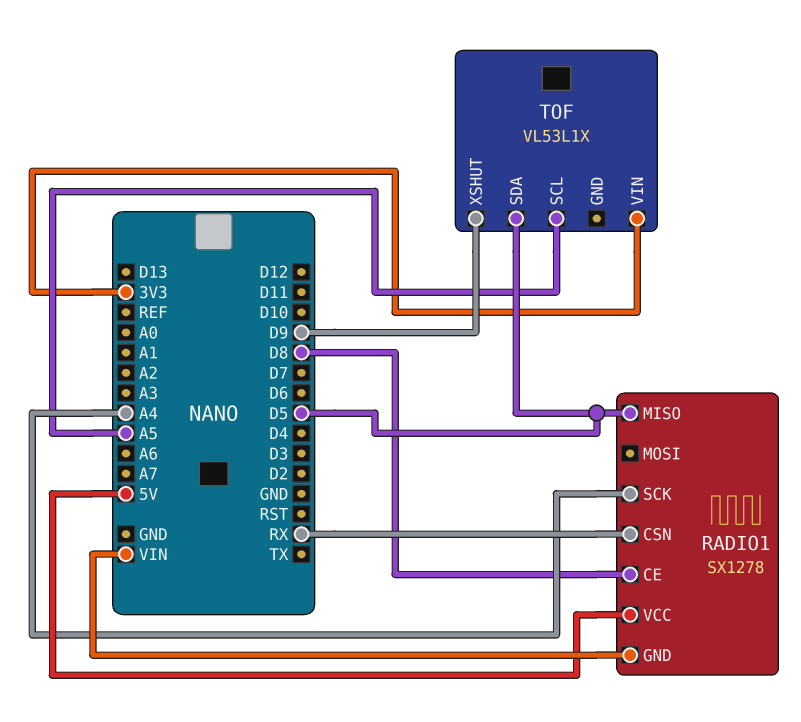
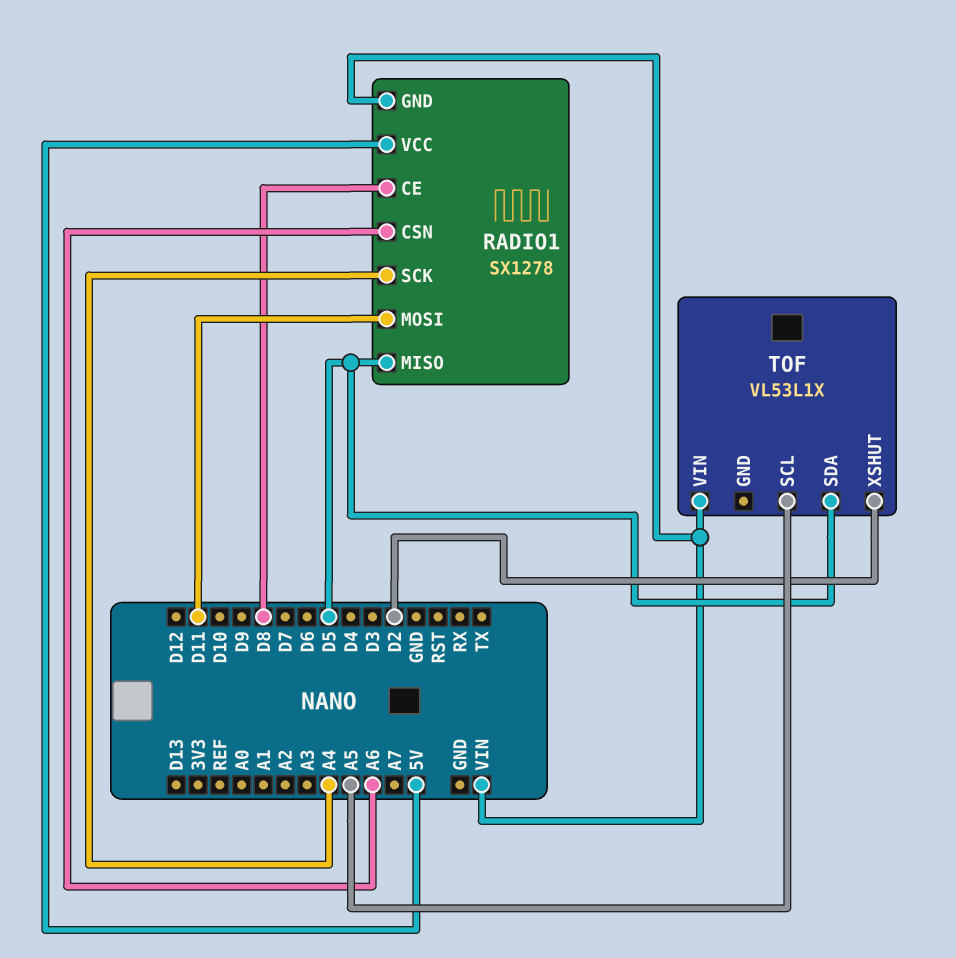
RADIO1 pin CSN: RX -> A6
RADIO1 pin MOSI: none -> D11
TOF pin VIN: 3V3 -> VIN
TOF pin XSHUT: D9 -> D2

